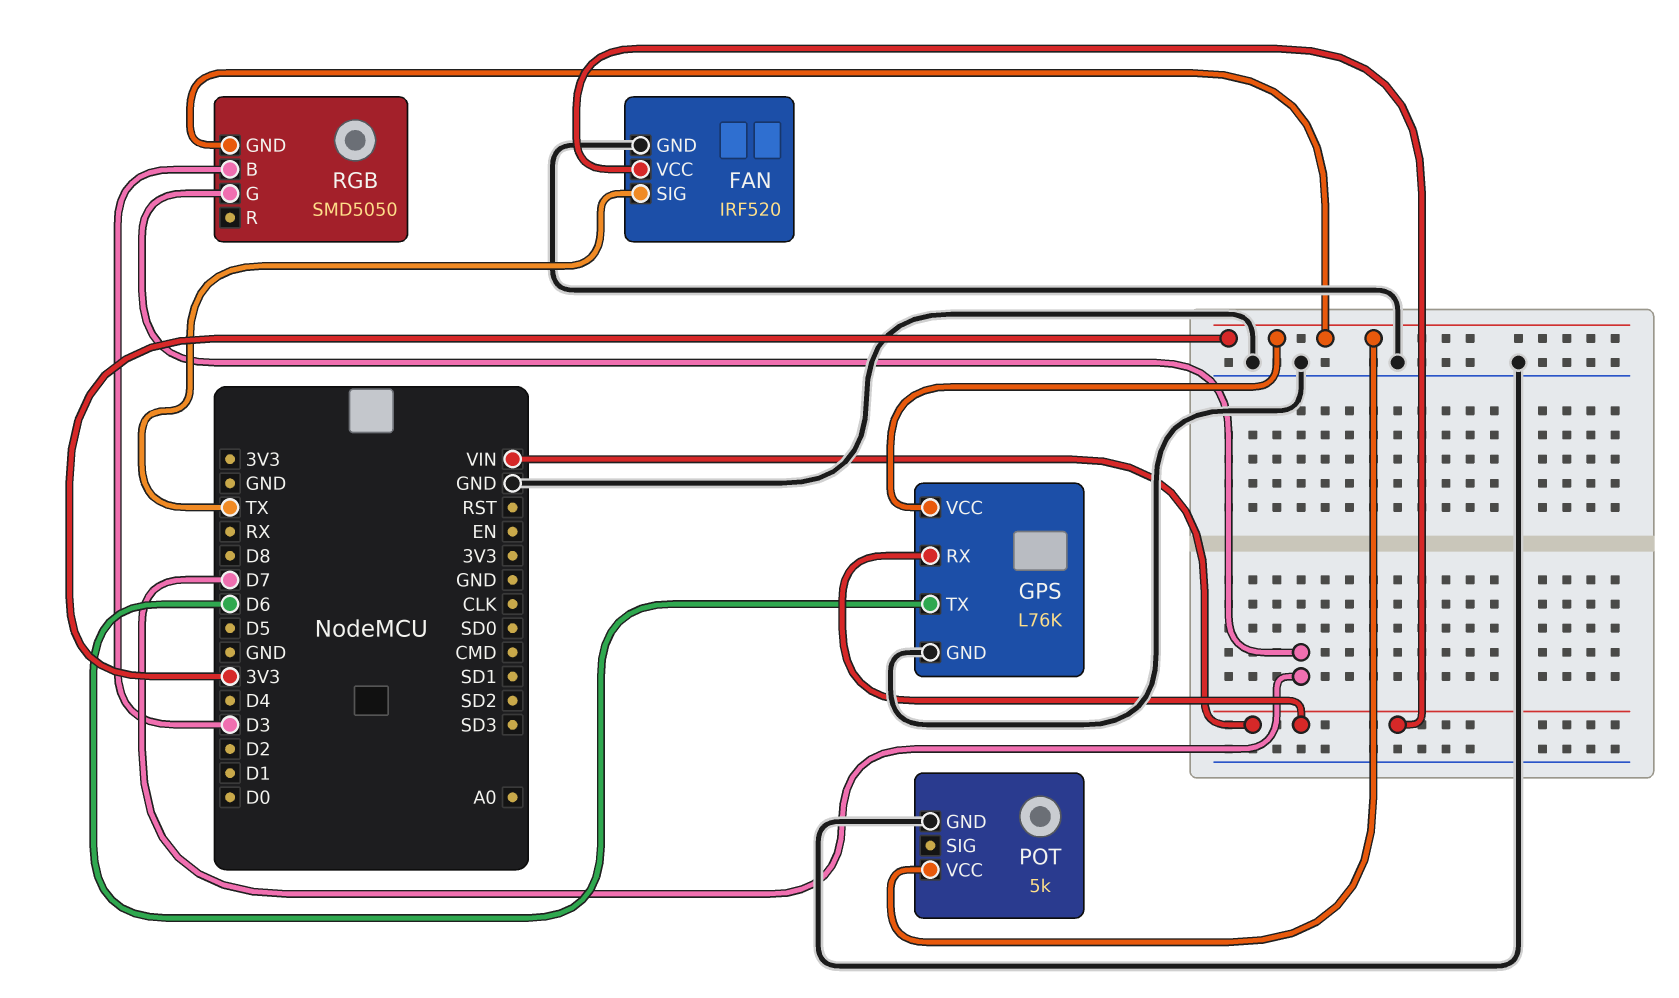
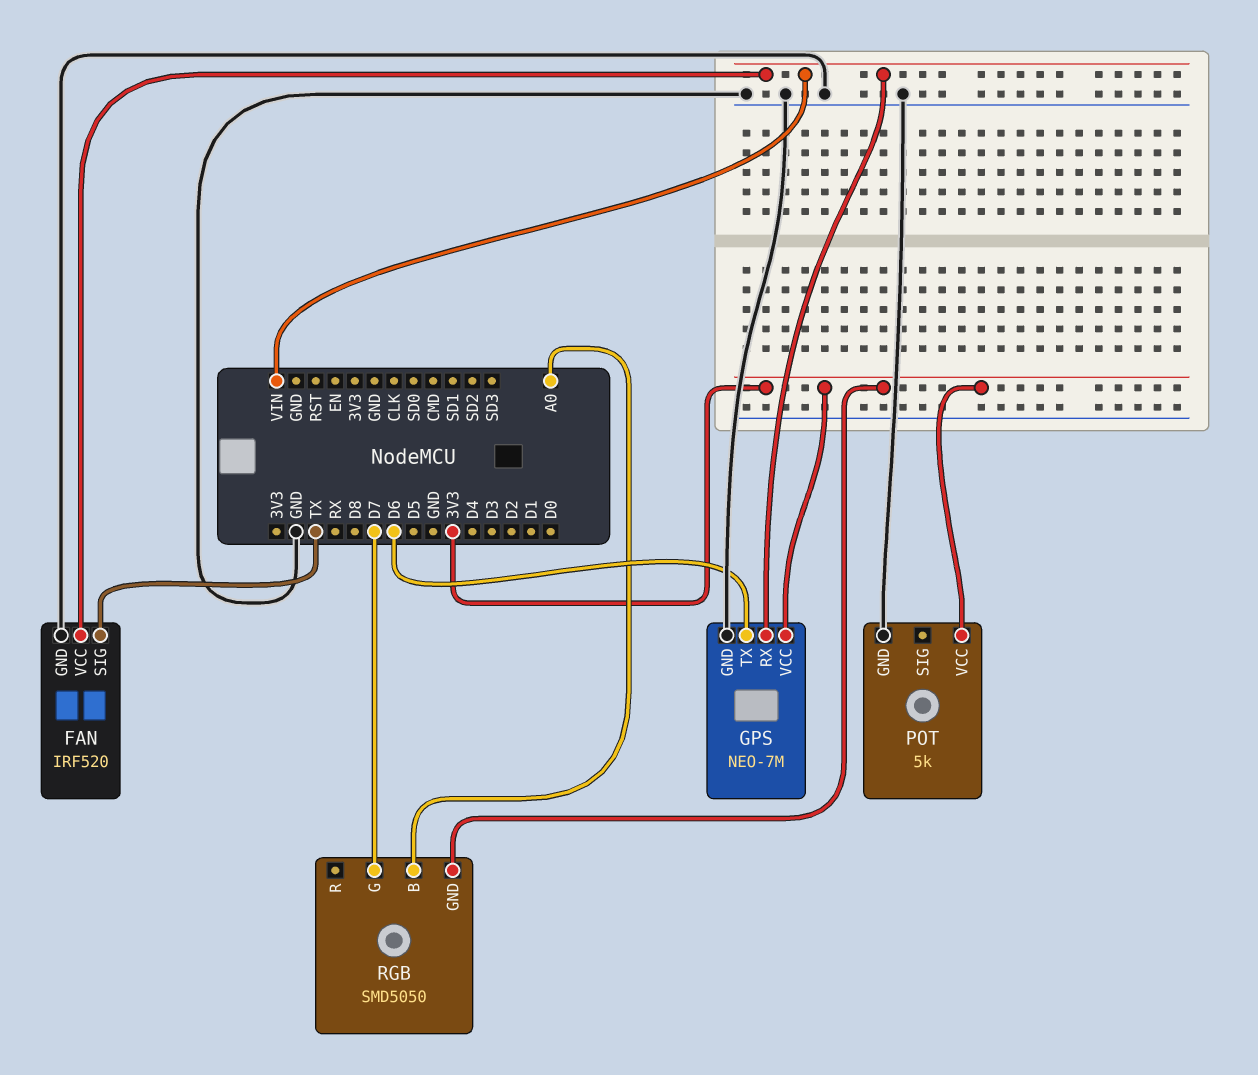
GPS: L76K -> NEO-7M
RGB pin B: D3 -> A0

